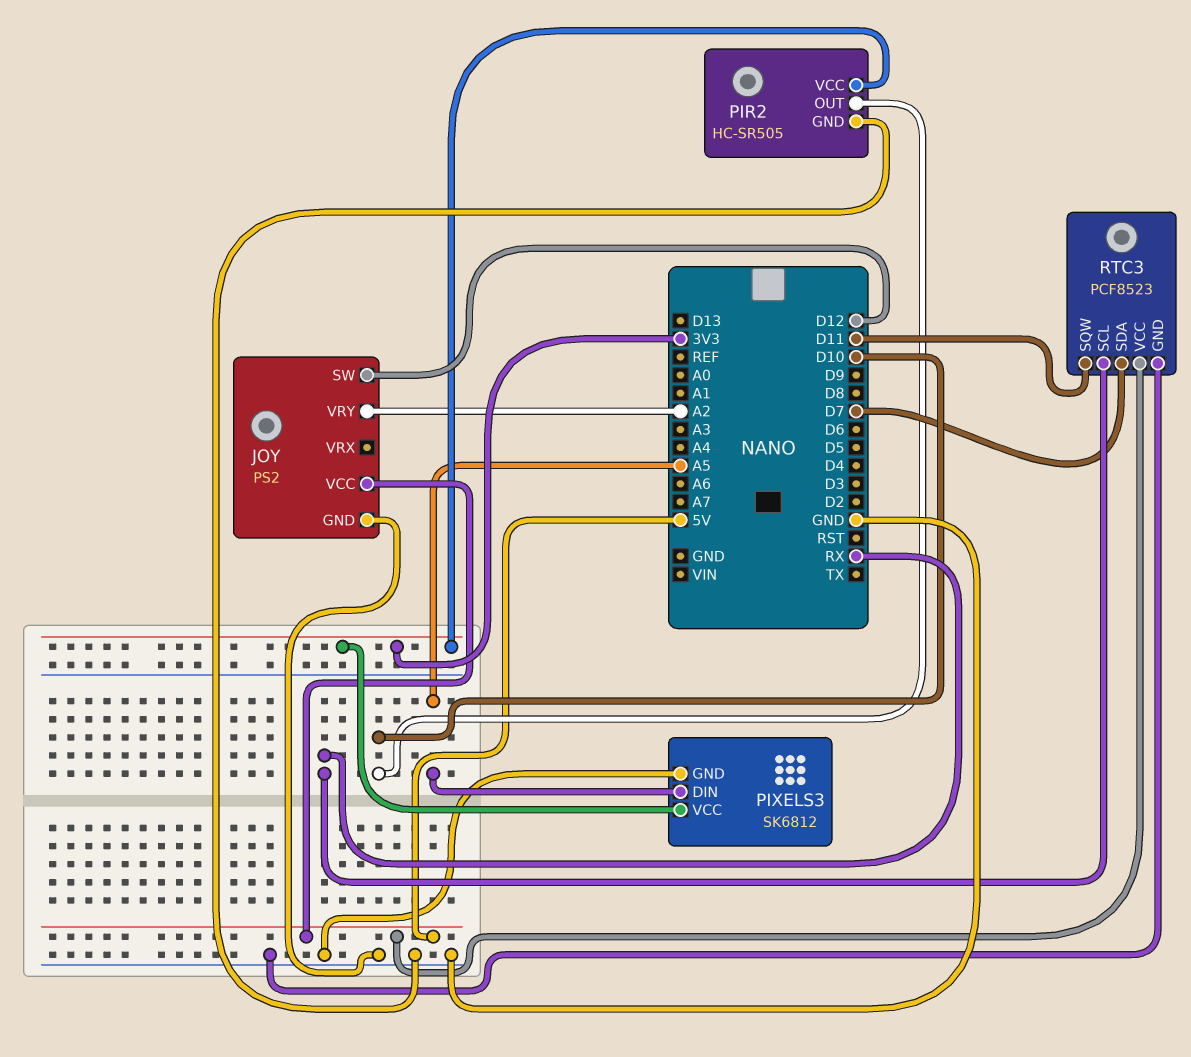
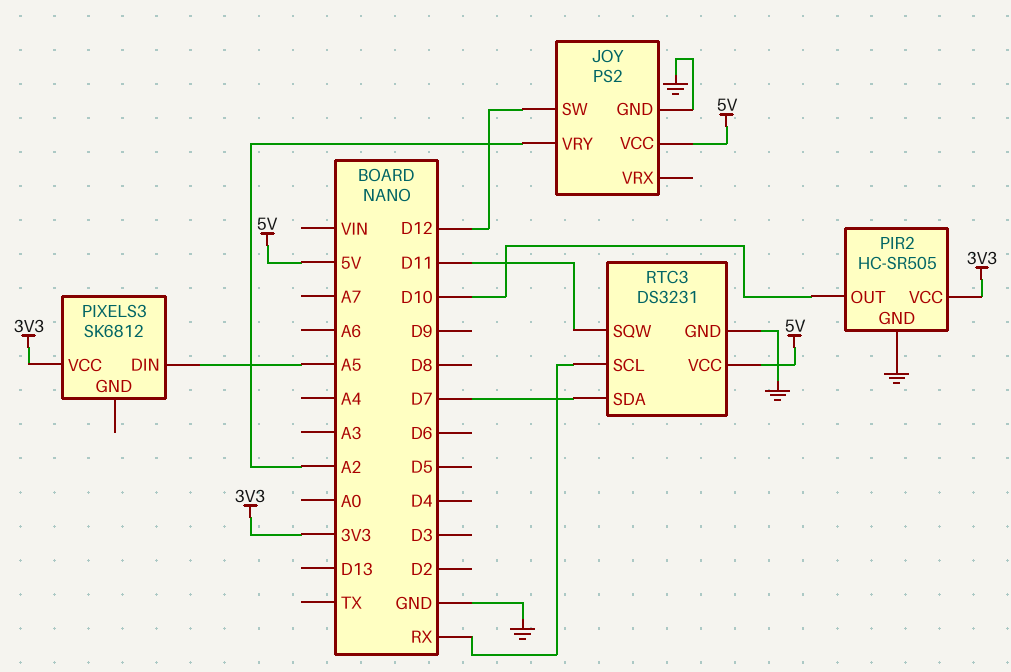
PIXELS3 pin GND: GND -> none
RTC3: PCF8523 -> DS3231

